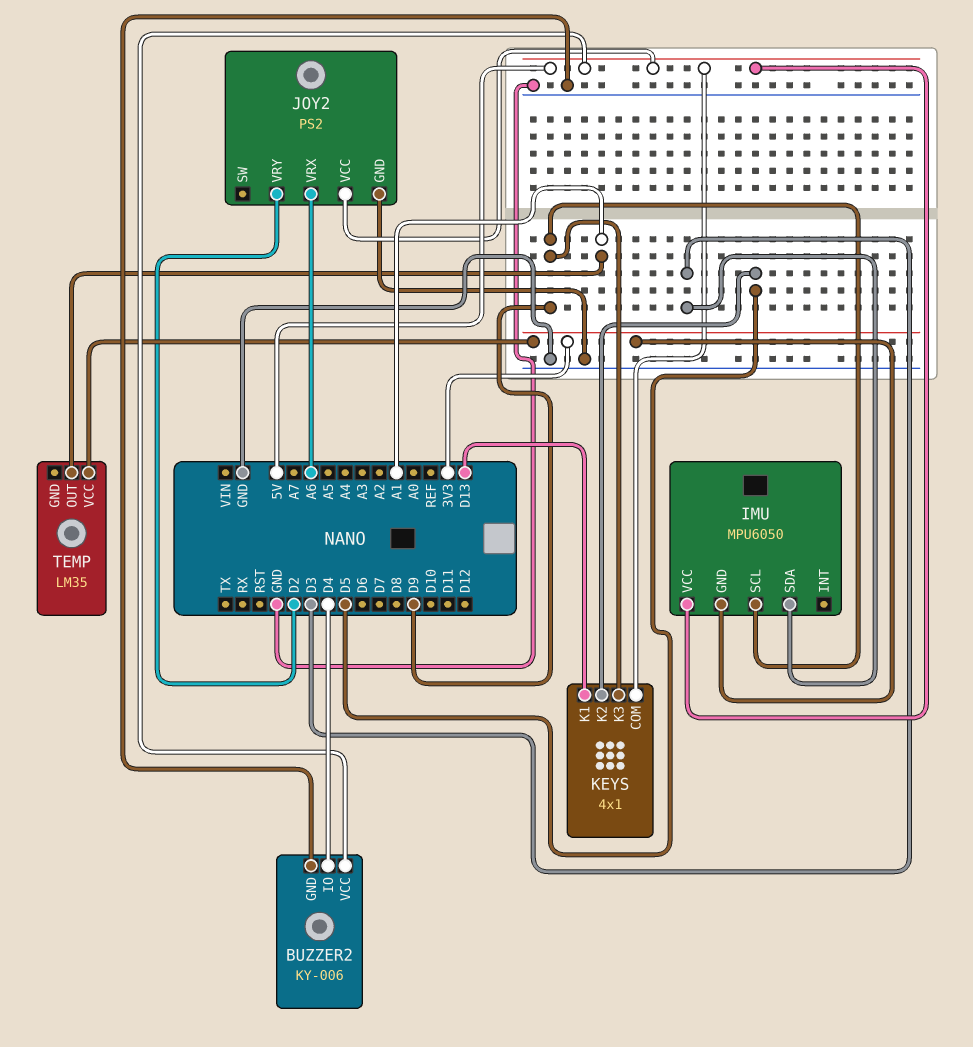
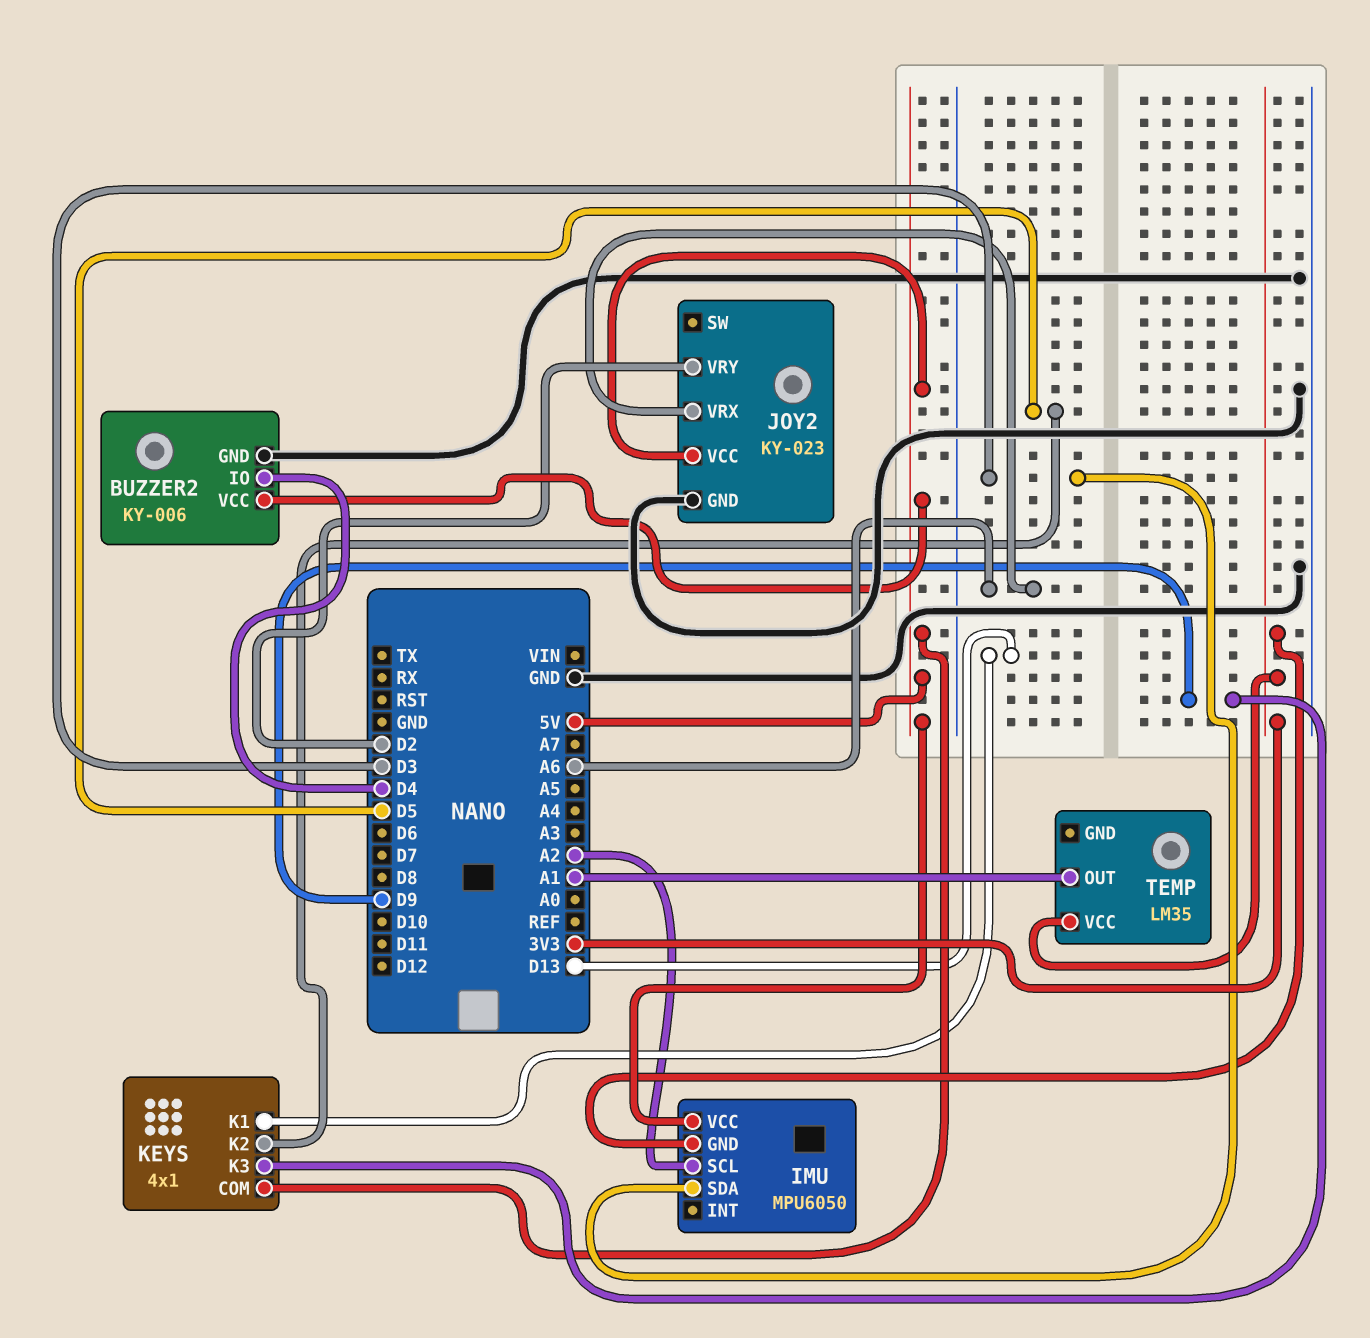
IMU pin SCL: D9 -> A2
JOY2: PS2 -> KY-023

